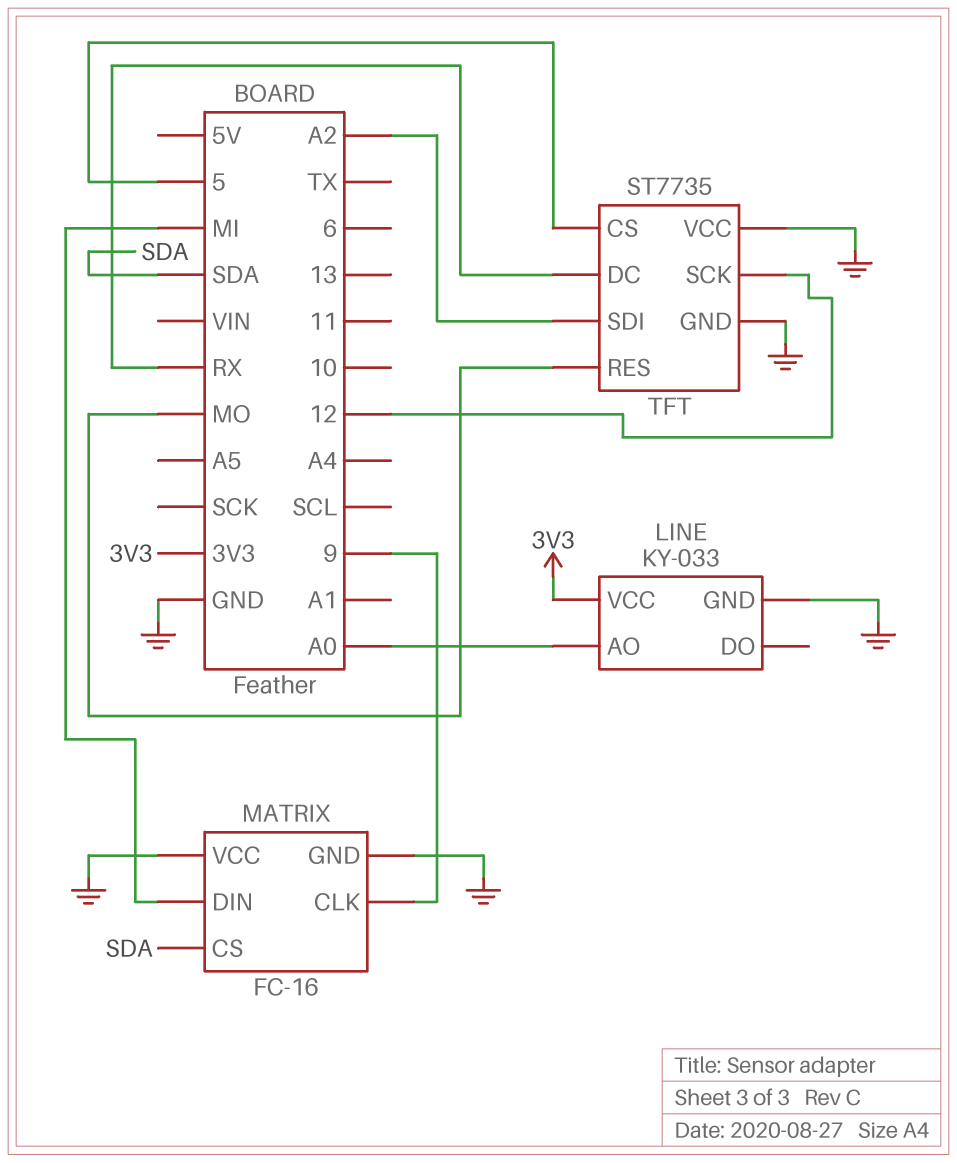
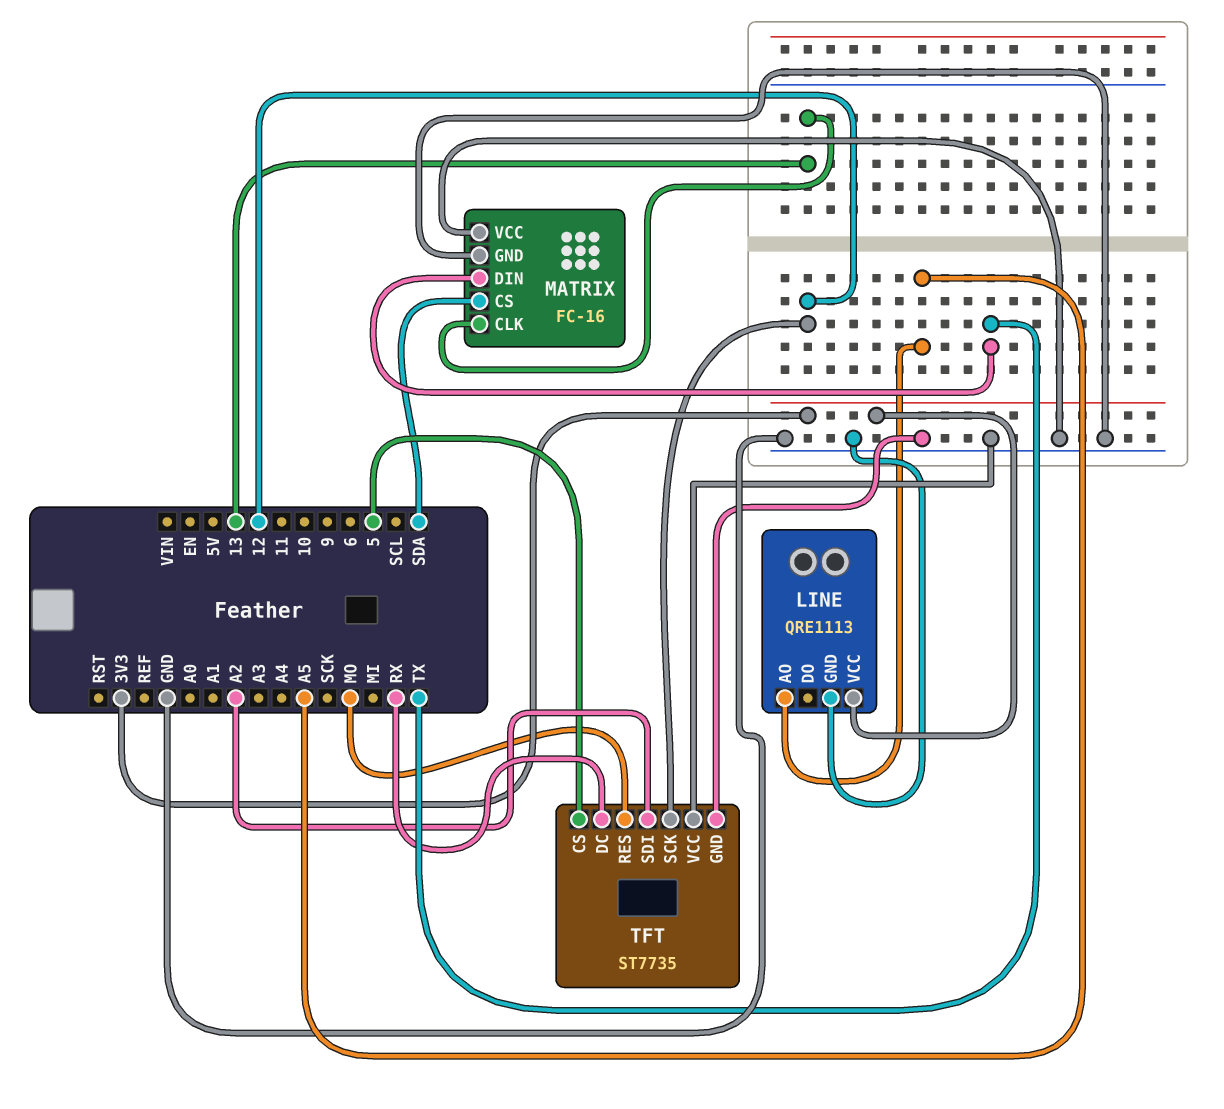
LINE: KY-033 -> QRE1113
LINE pin AO: A0 -> A5
MATRIX pin CLK: 9 -> 13
MATRIX pin DIN: MI -> TX

